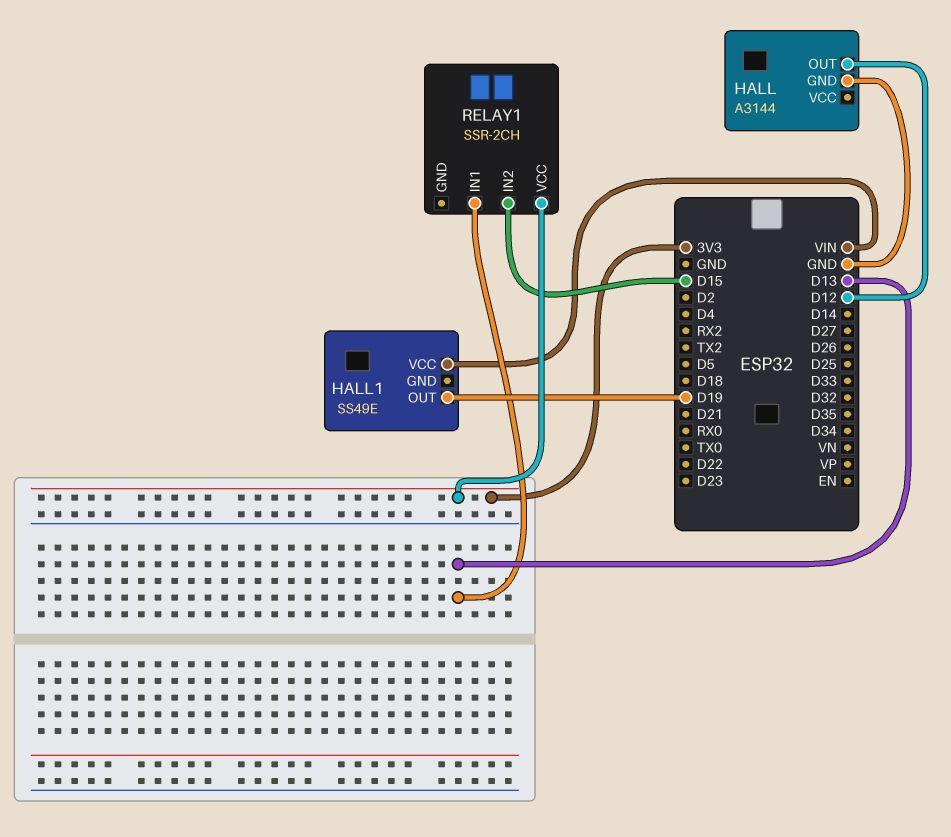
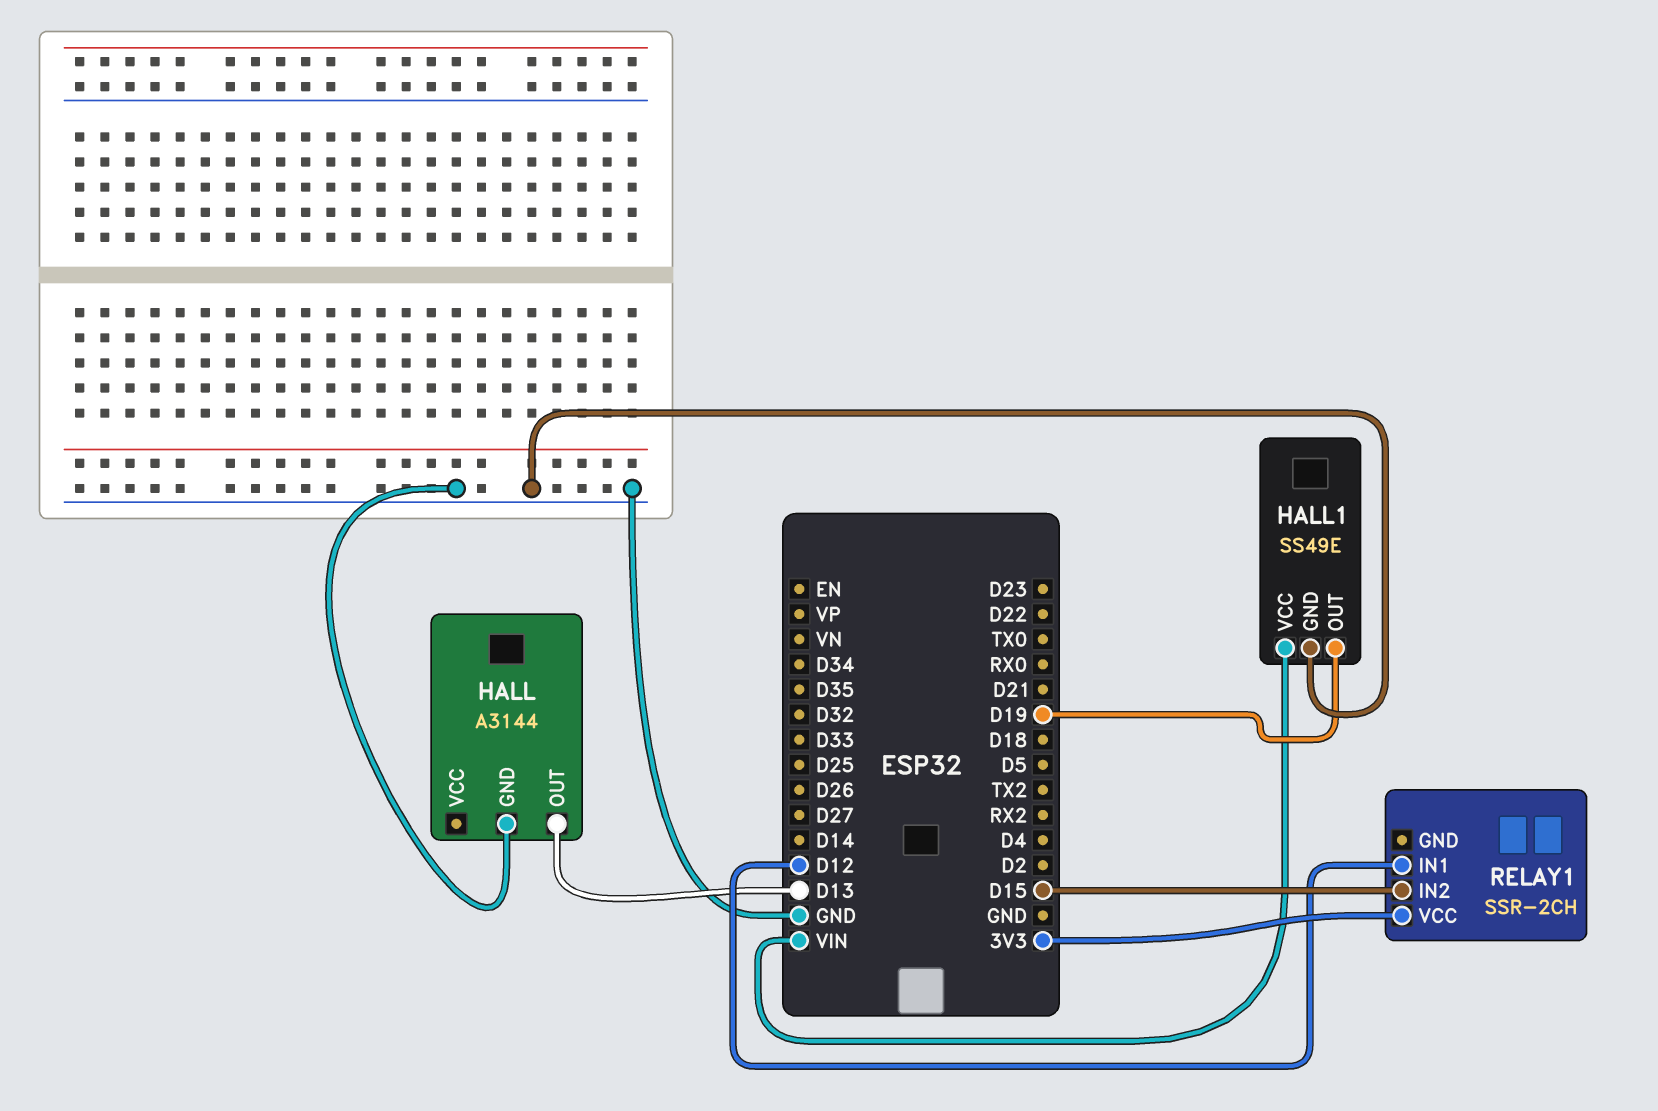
HALL pin OUT: D12 -> D13
HALL1 pin GND: none -> GND
RELAY1 pin IN1: D13 -> D12

